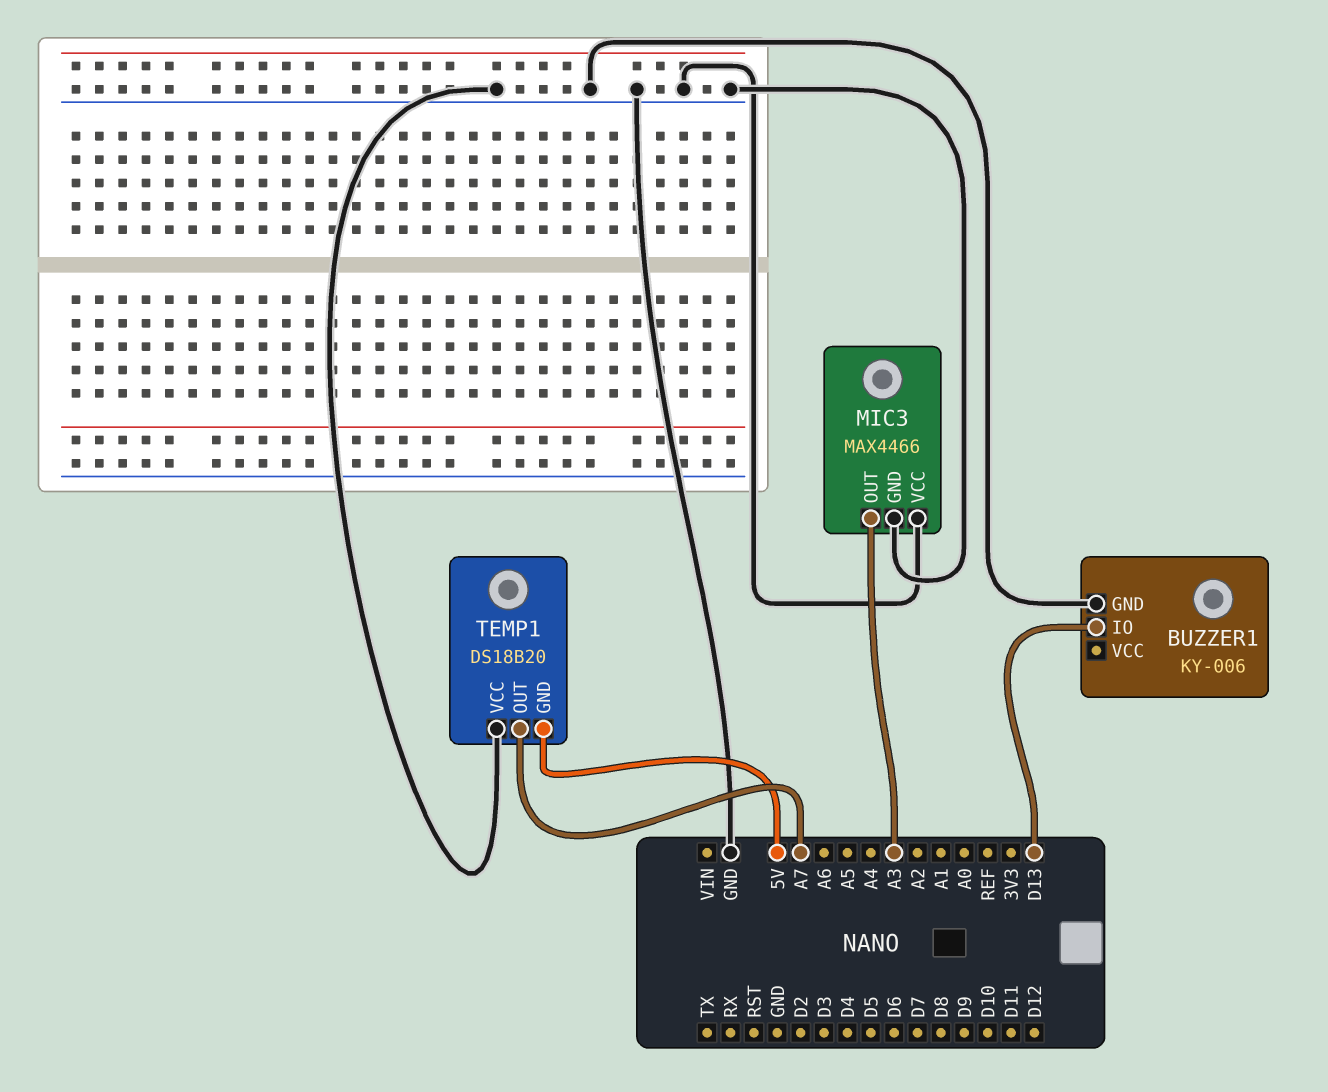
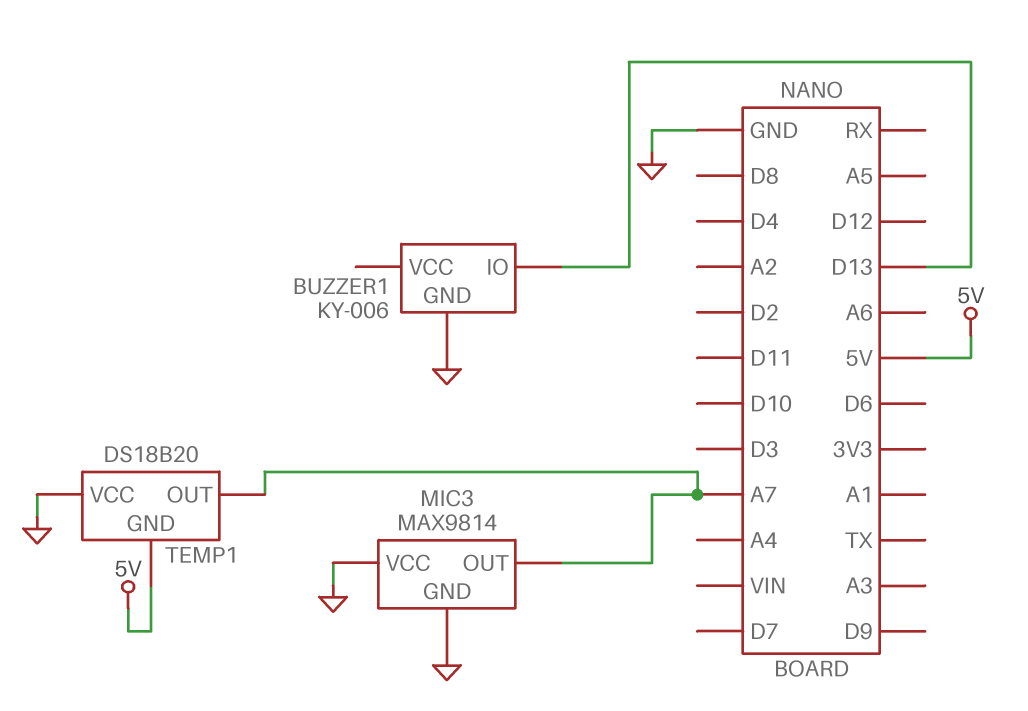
MIC3: MAX4466 -> MAX9814
MIC3 pin OUT: A3 -> A7

